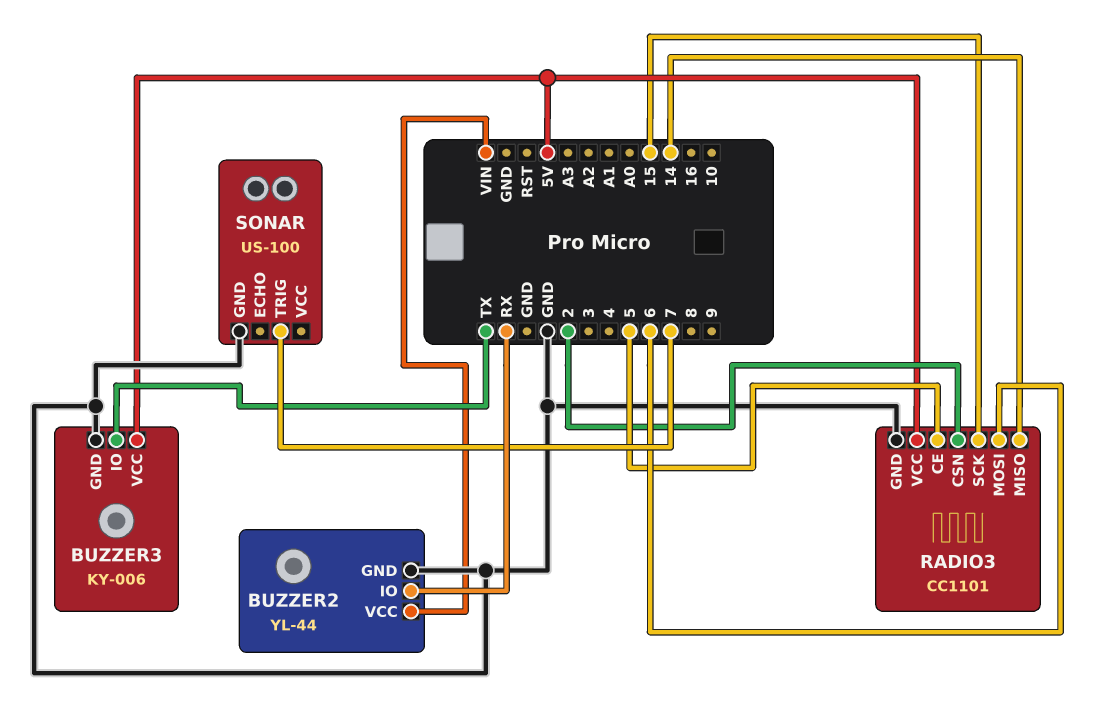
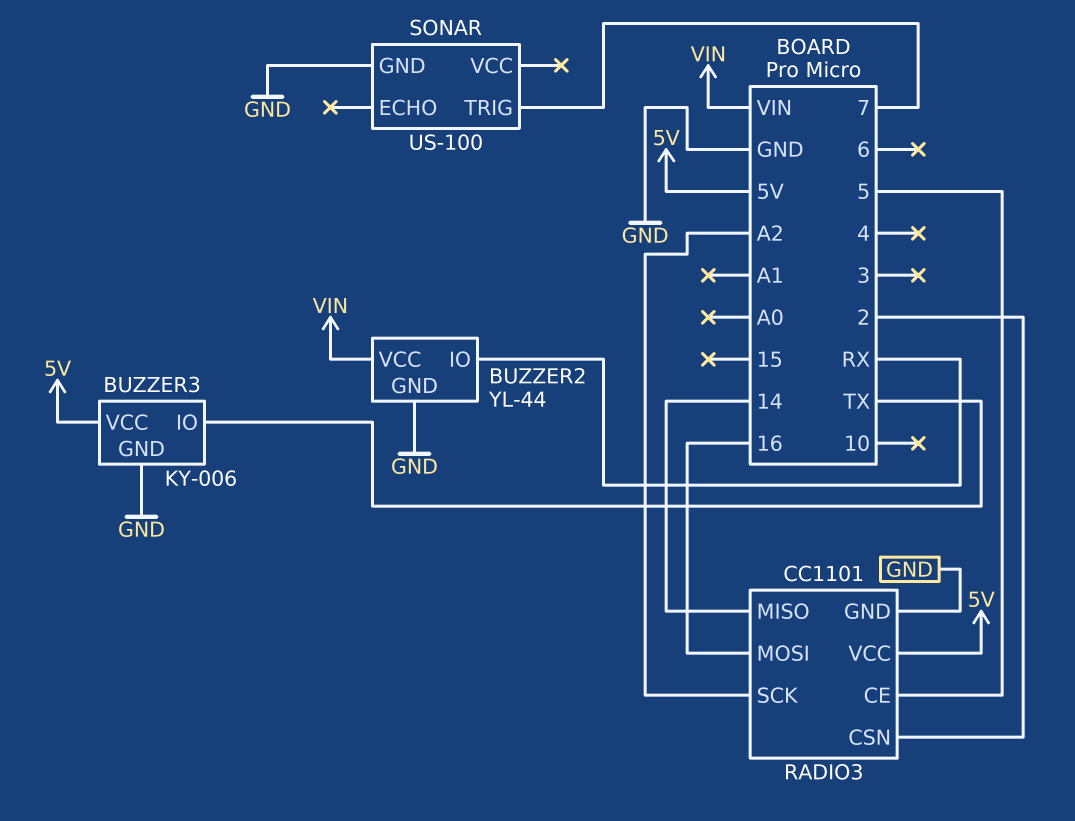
RADIO3 pin MOSI: 6 -> 16
RADIO3 pin SCK: 15 -> A2

